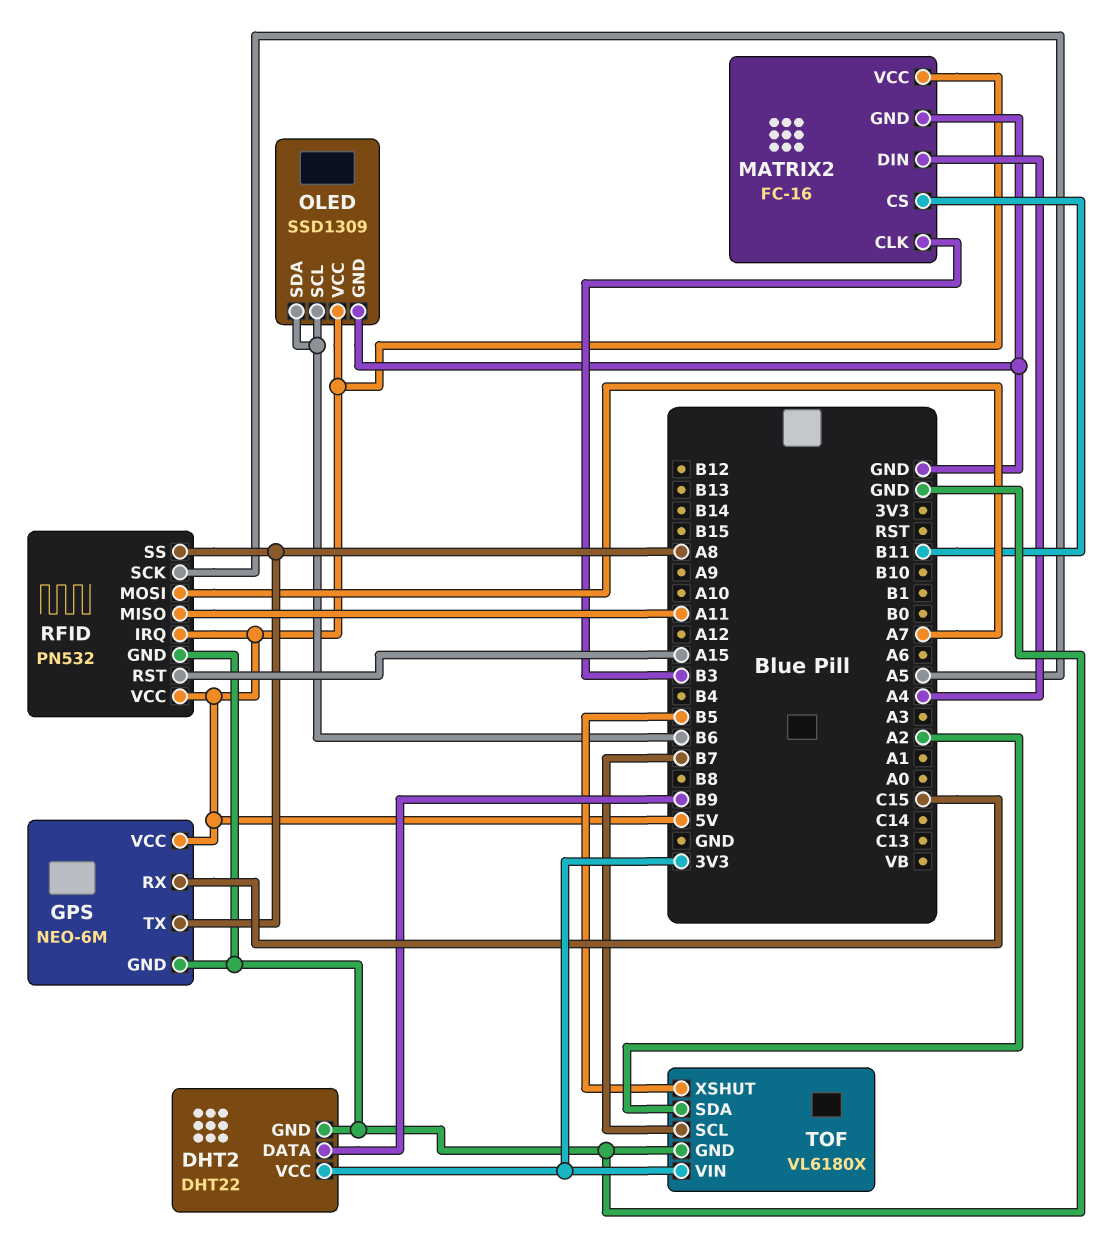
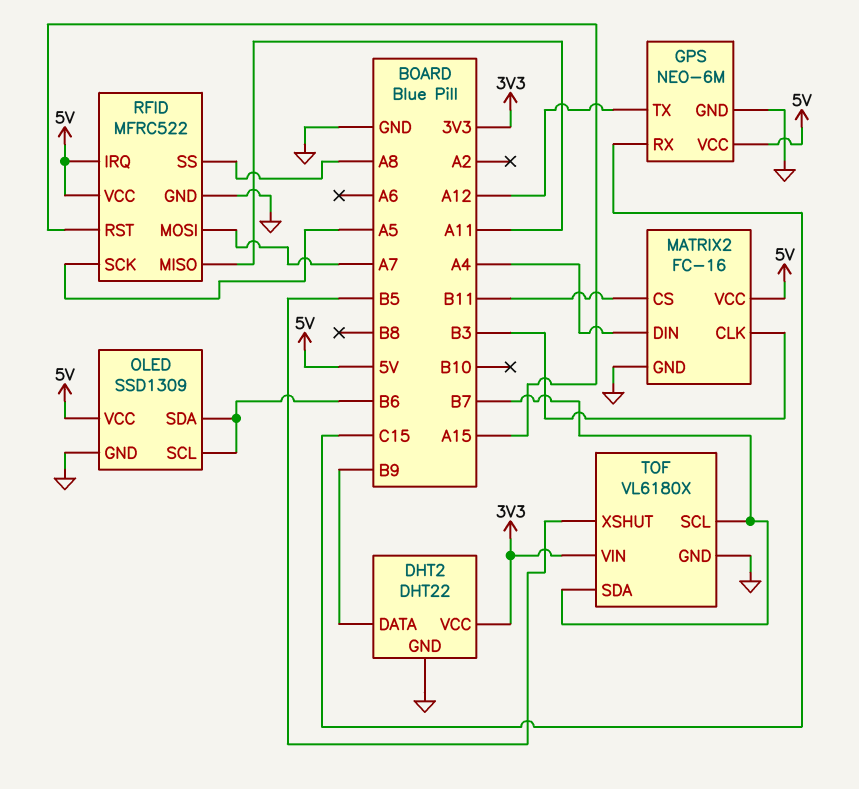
GPS pin TX: A8 -> A12
RFID: PN532 -> MFRC522
TOF pin SDA: A2 -> B7

